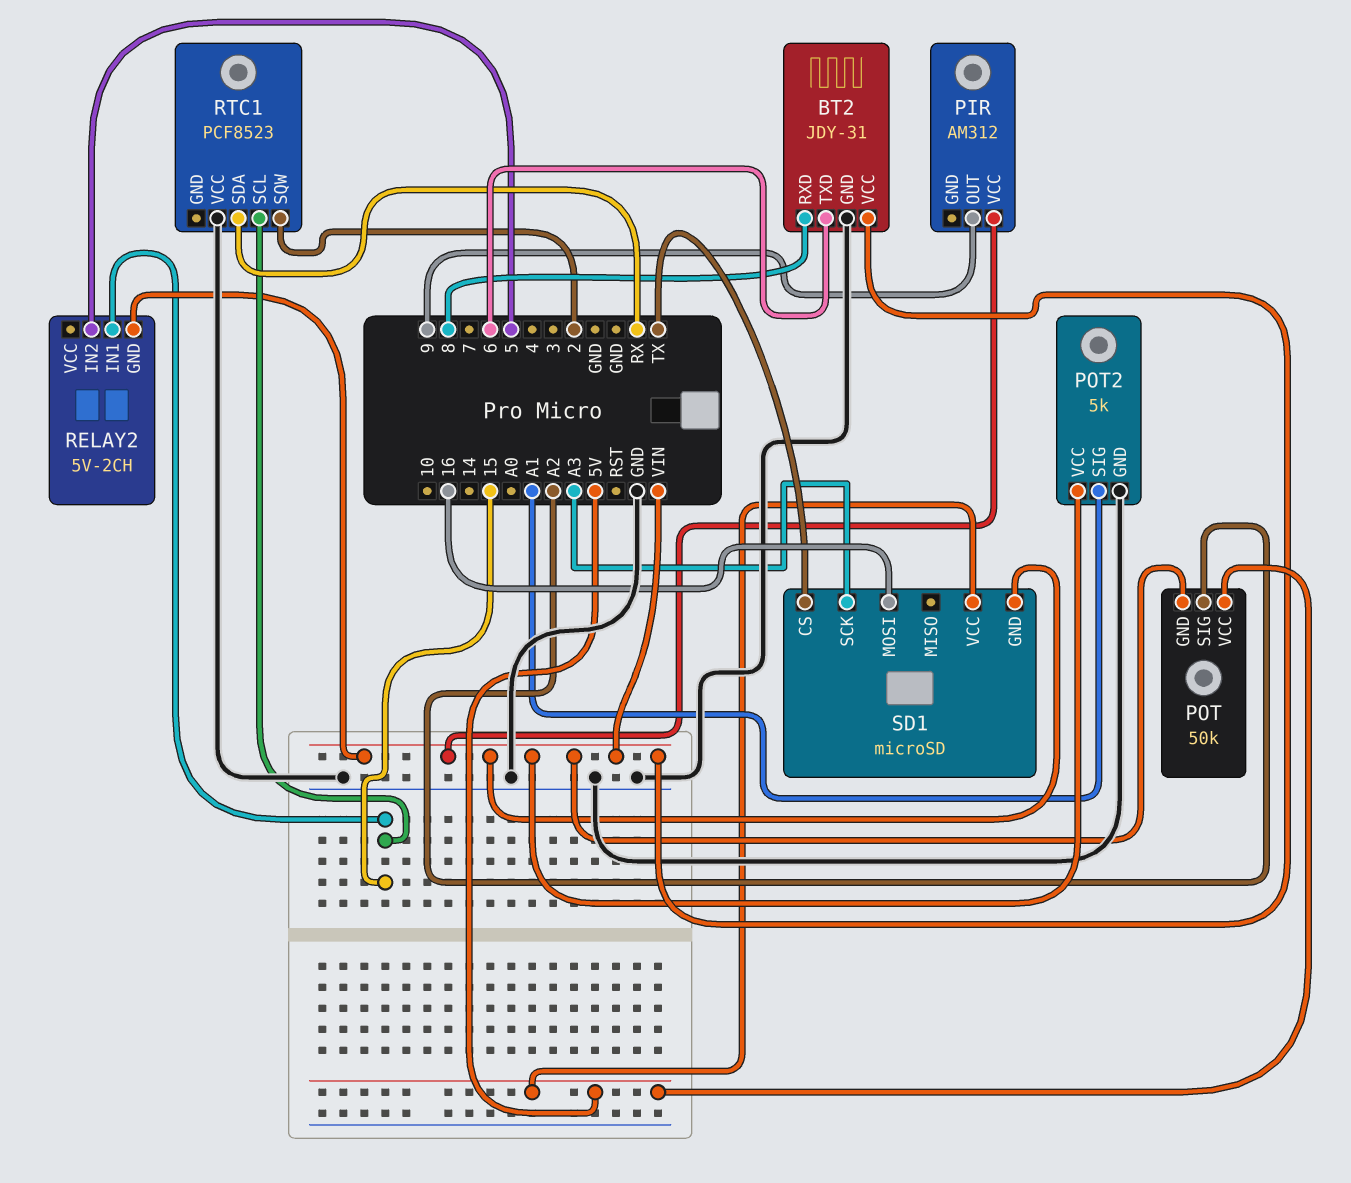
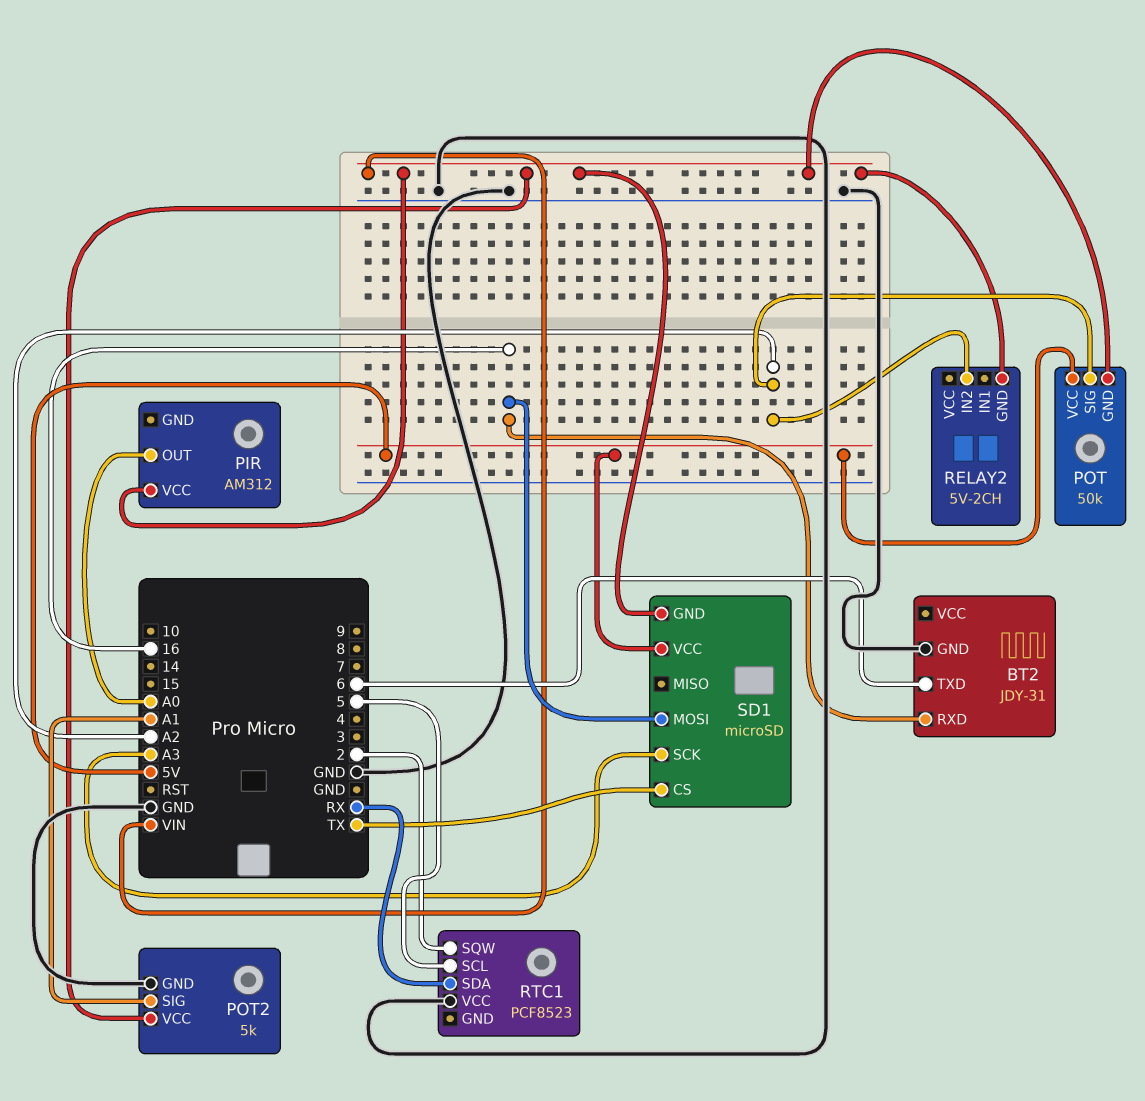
BT2 pin RXD: 8 -> 16
BT2 pin VCC: VIN -> none
PIR pin OUT: 9 -> A0
RELAY2 pin IN1: 15 -> none
RELAY2 pin IN2: 5 -> A2
RTC1 pin SCL: 15 -> 5

